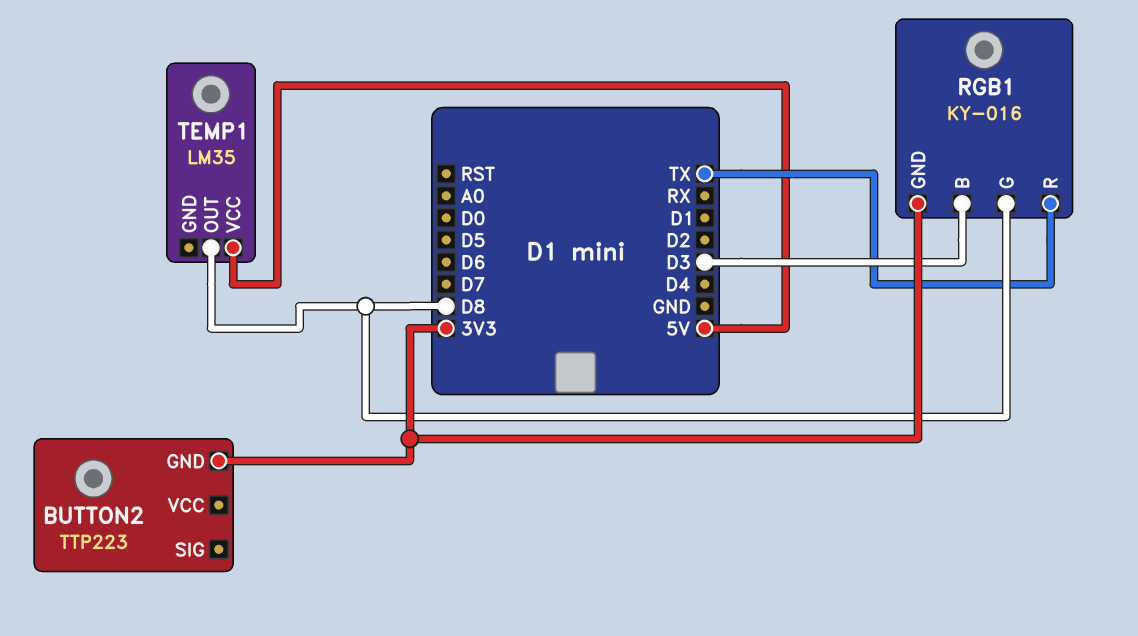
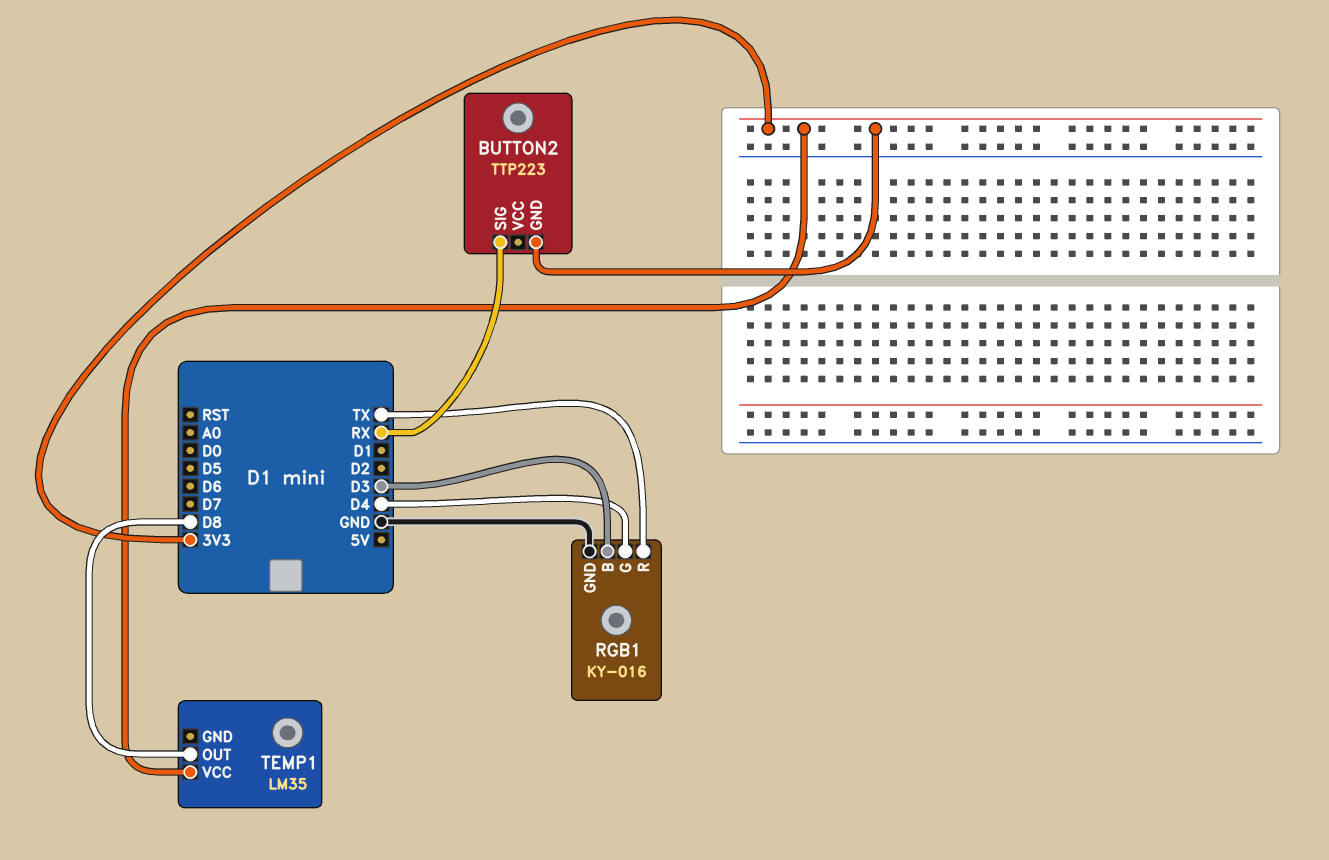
BUTTON2 pin SIG: none -> RX
RGB1 pin G: D8 -> D4
RGB1 pin GND: 3V3 -> GND
TEMP1 pin VCC: 5V -> 3V3

